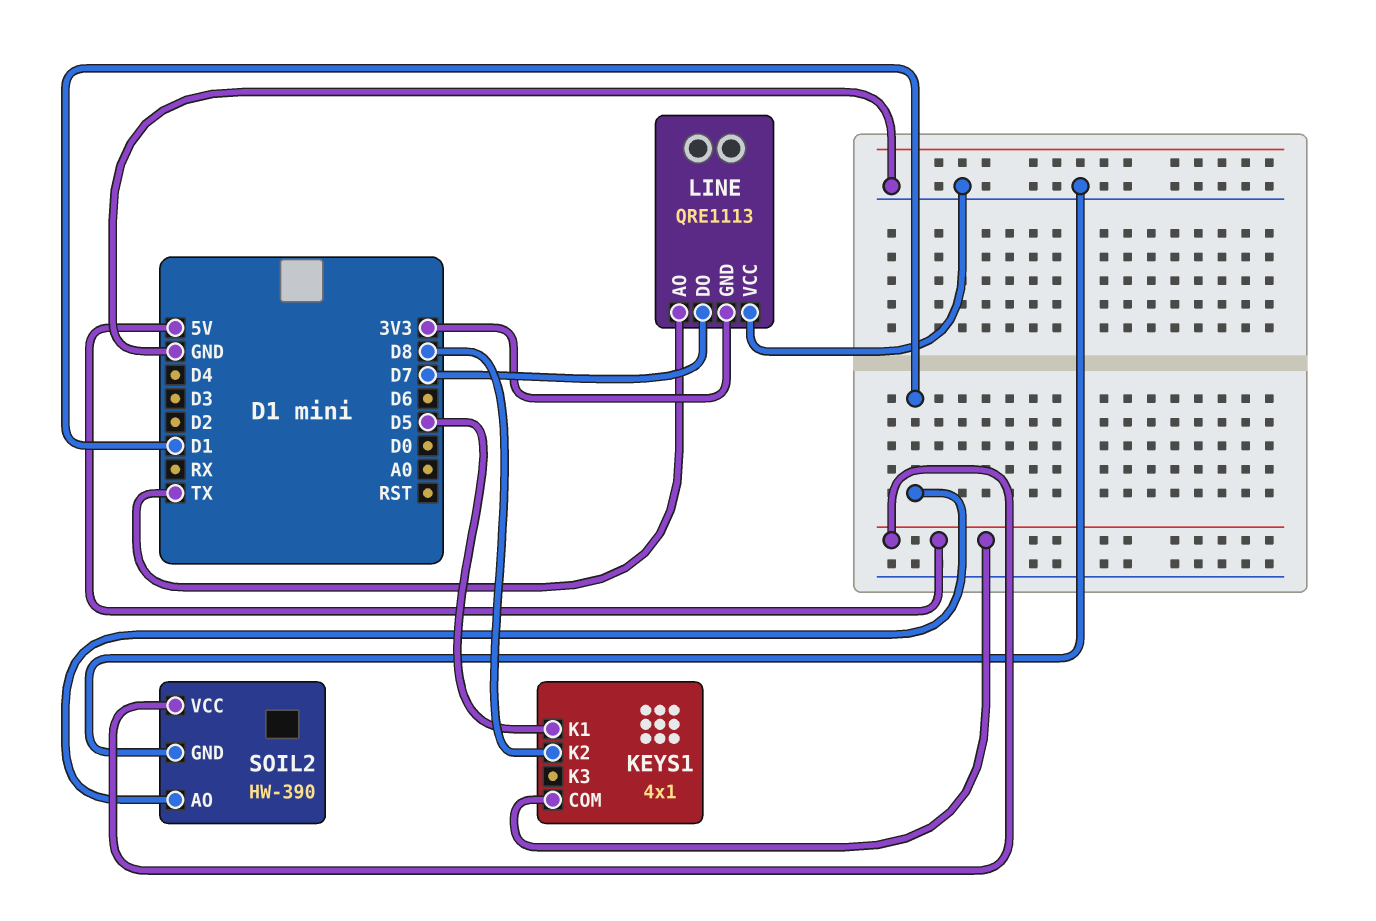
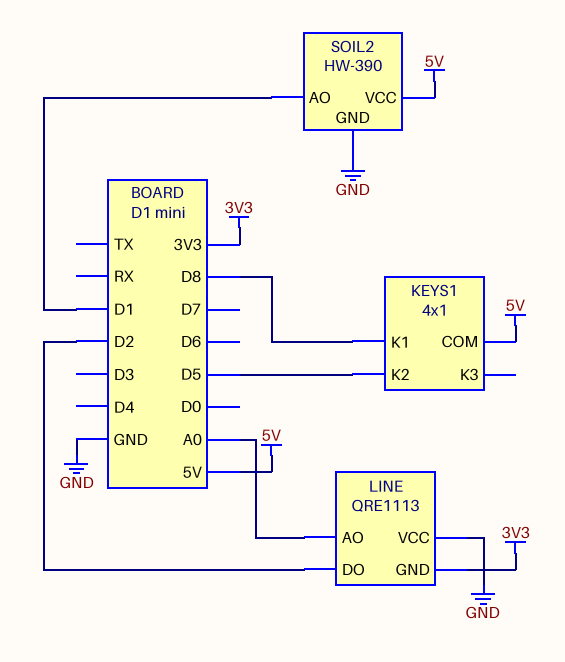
KEYS1 pin K1: D5 -> D8
KEYS1 pin K2: D8 -> D5
LINE pin AO: TX -> A0
LINE pin DO: D7 -> D2

